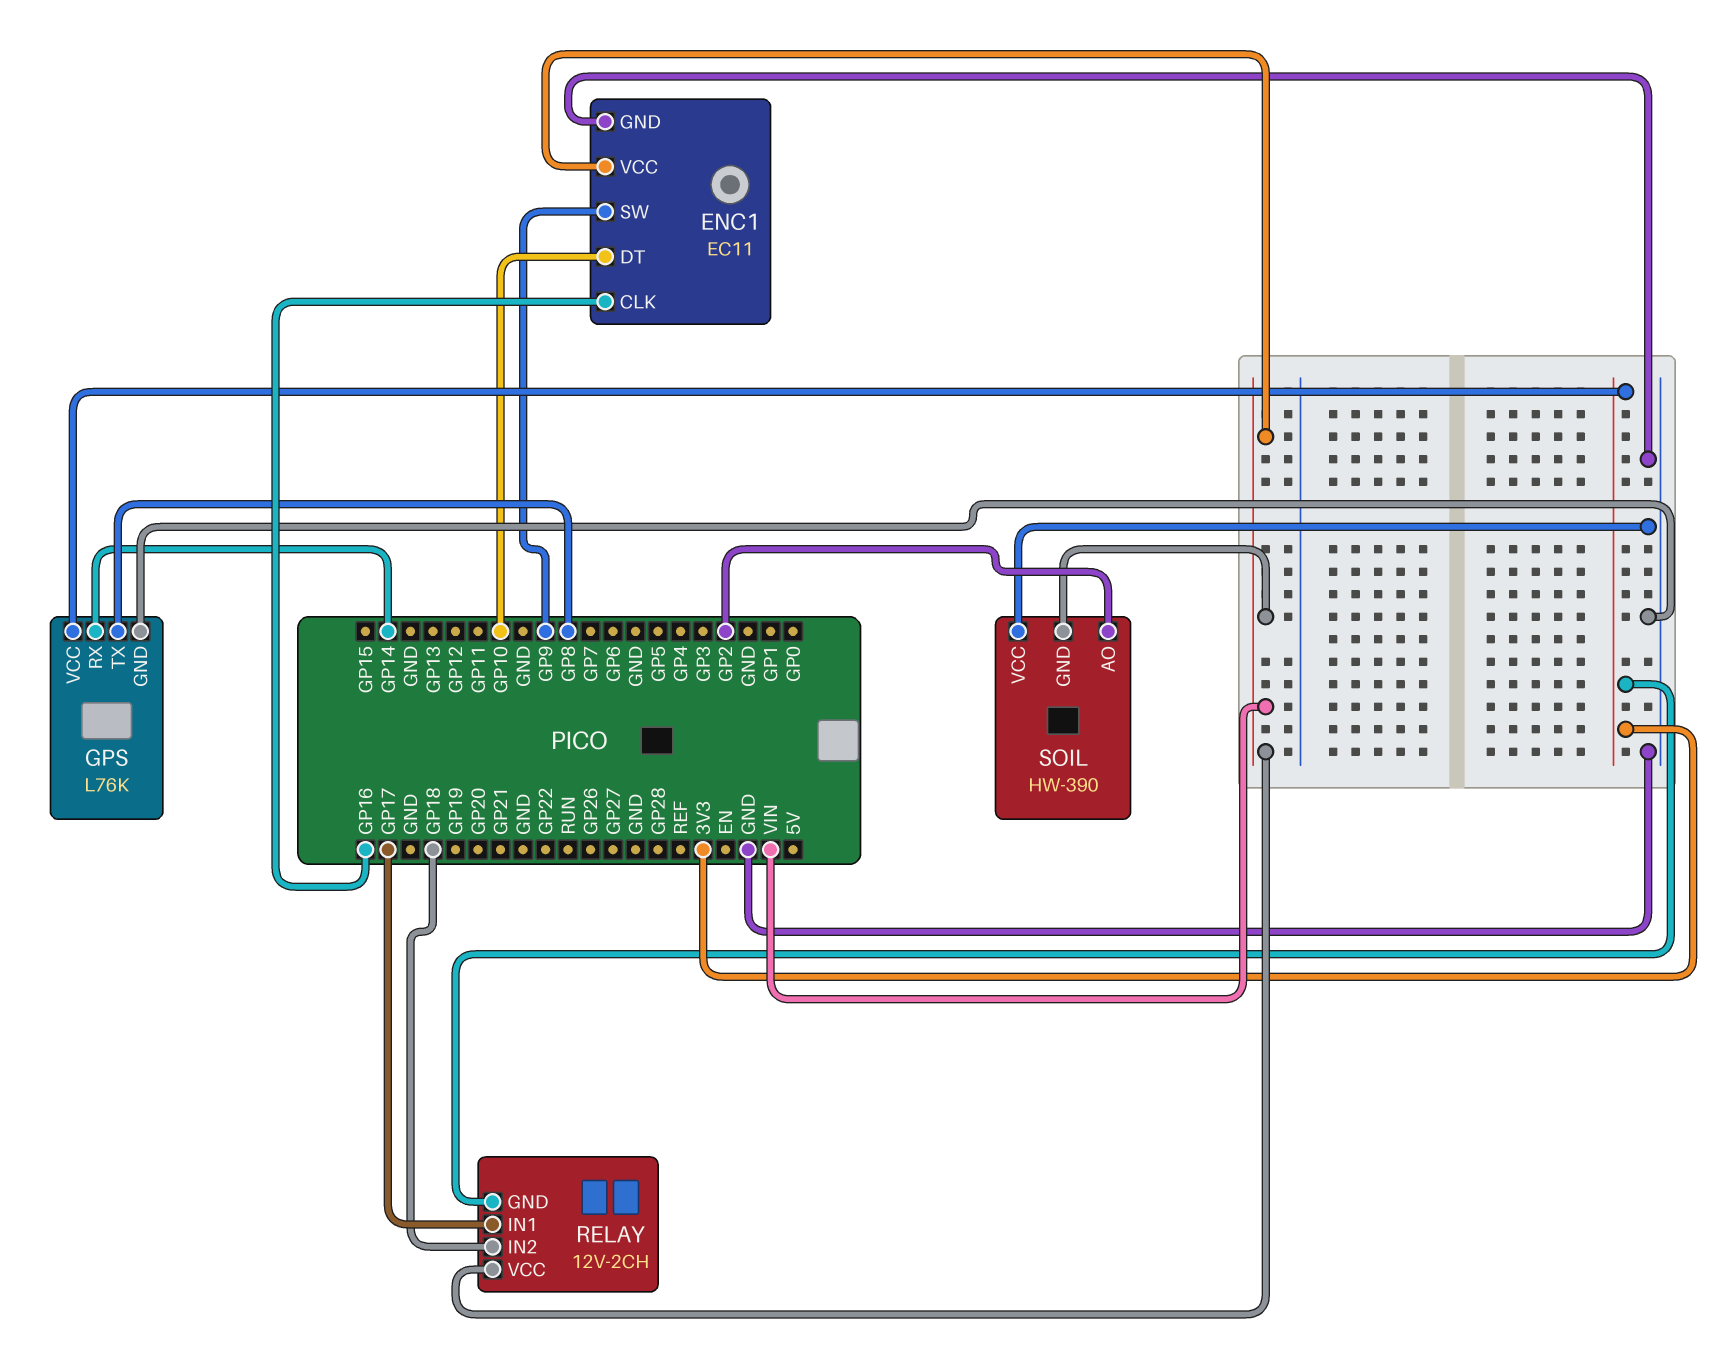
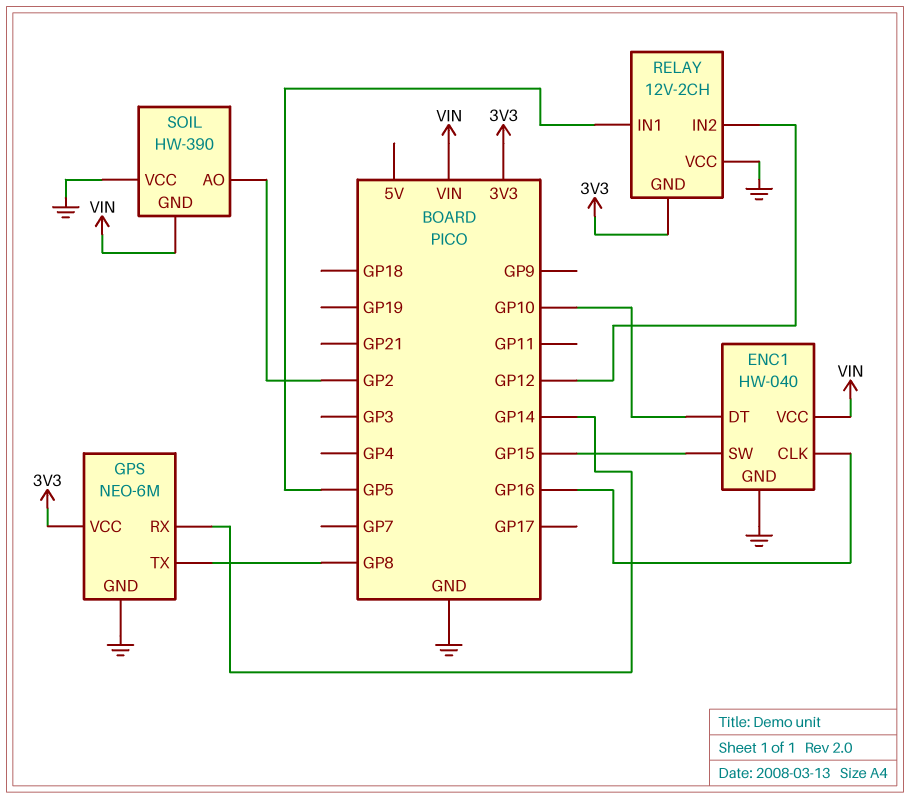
ENC1: EC11 -> HW-040
ENC1 pin SW: GP9 -> GP15
GPS: L76K -> NEO-6M
RELAY pin IN1: GP17 -> GP5
RELAY pin IN2: GP18 -> GP12
RELAY pin VCC: VIN -> GND

